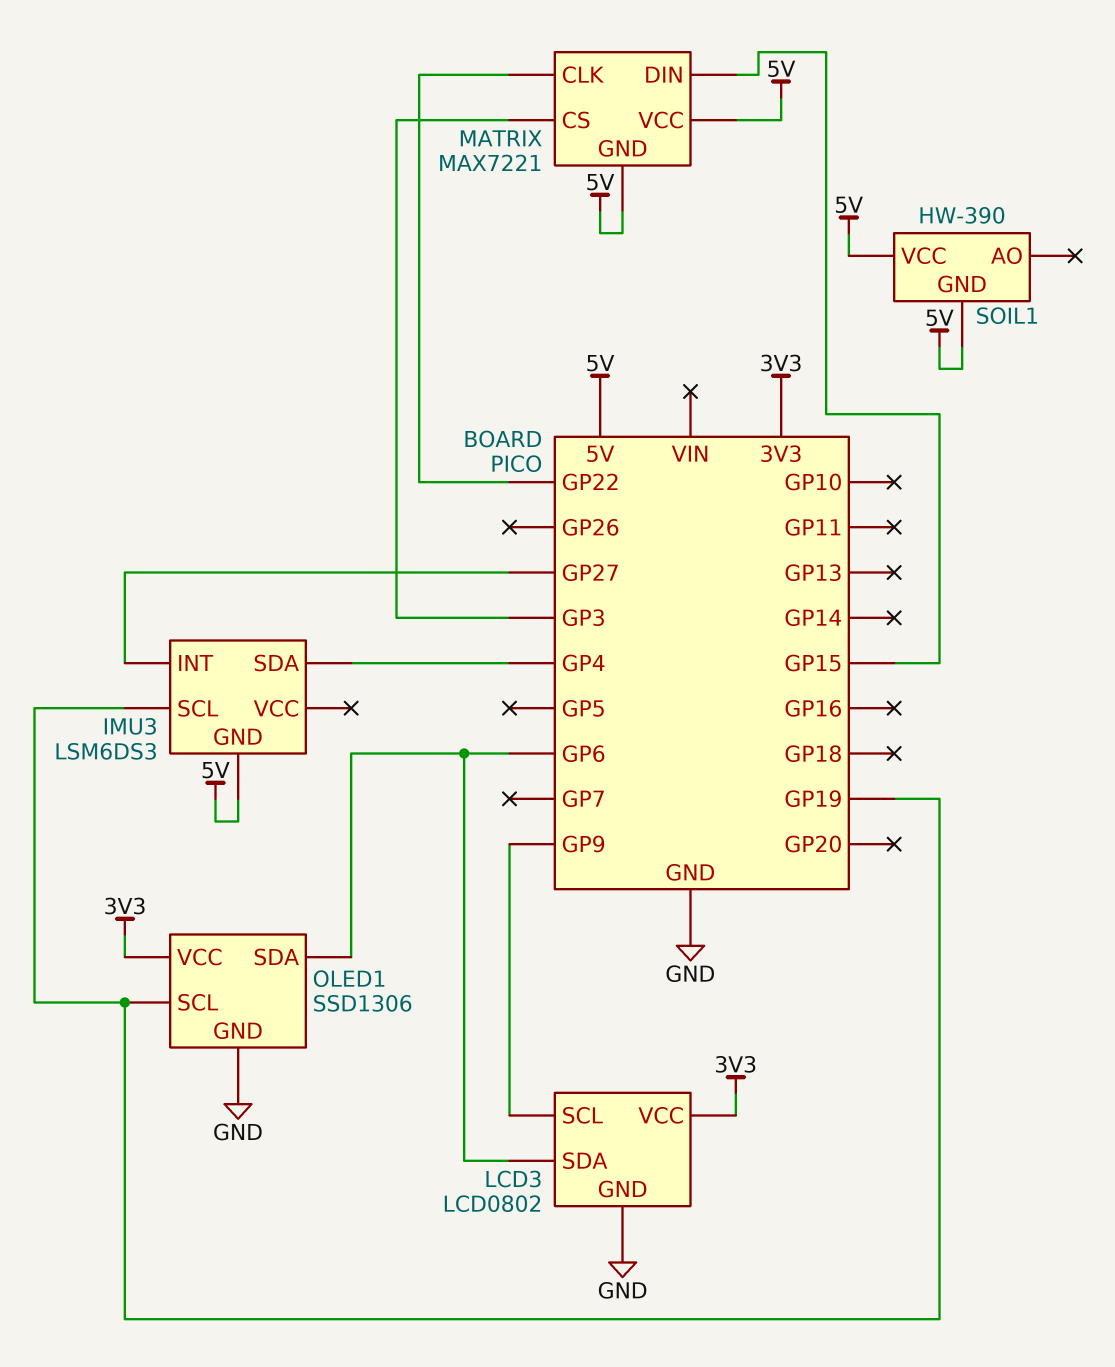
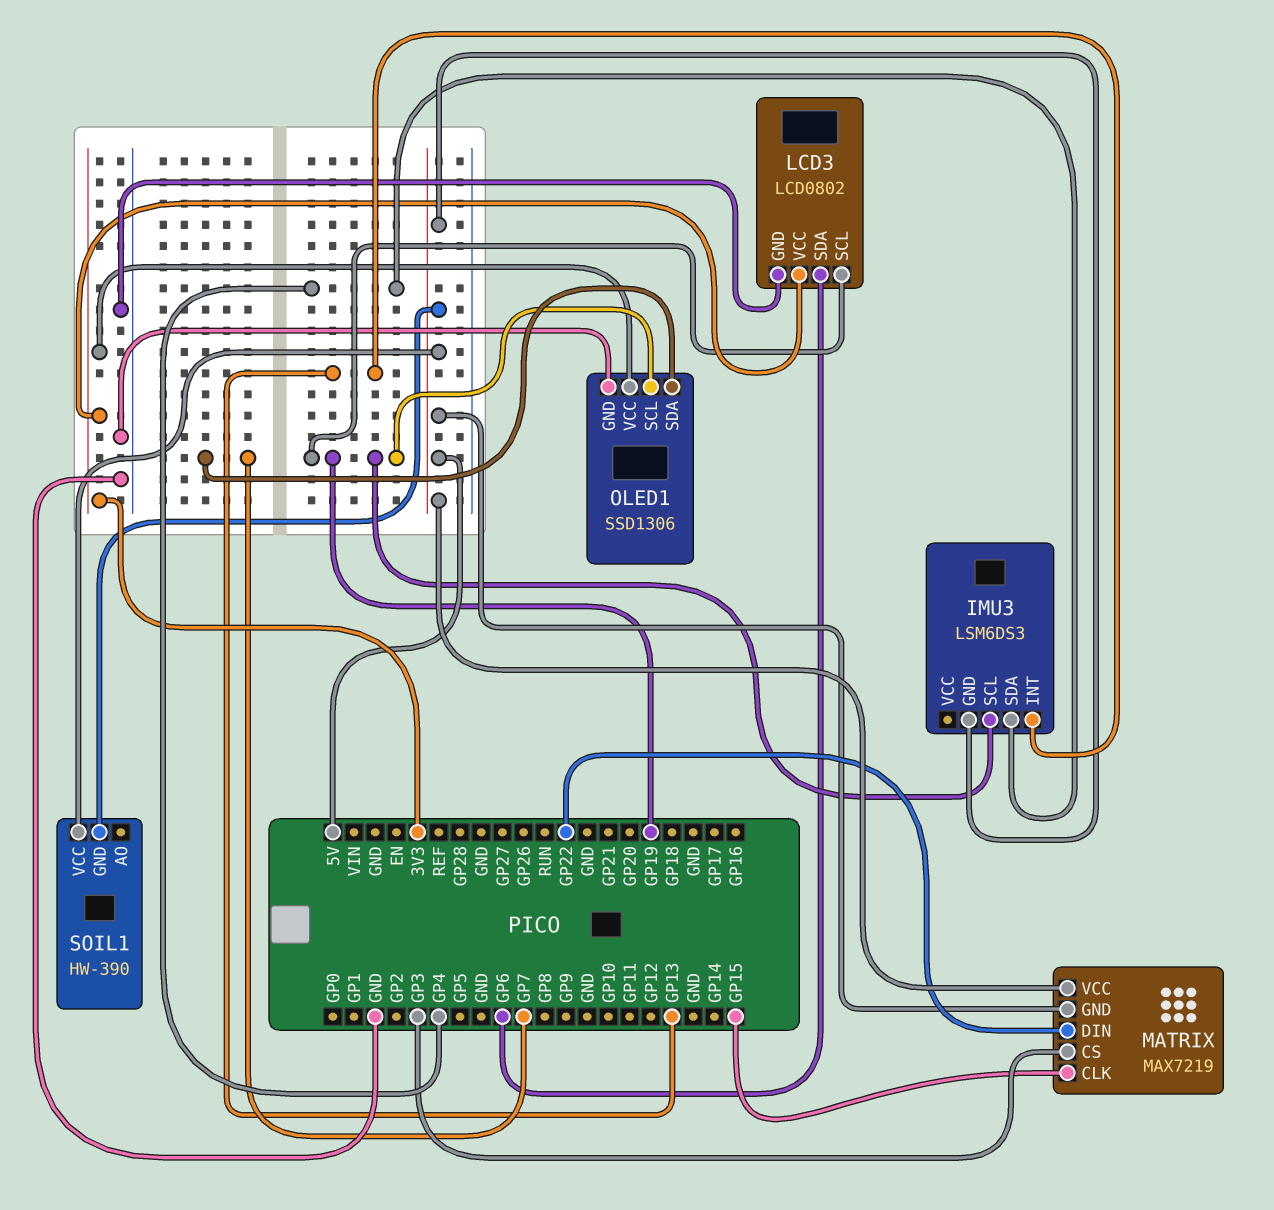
IMU3 pin INT: GP27 -> GP13
LCD3 pin SCL: GP9 -> GP19
MATRIX: MAX7221 -> MAX7219
MATRIX pin CLK: GP22 -> GP15
MATRIX pin DIN: GP15 -> GP22
OLED1 pin SDA: GP6 -> GP7

